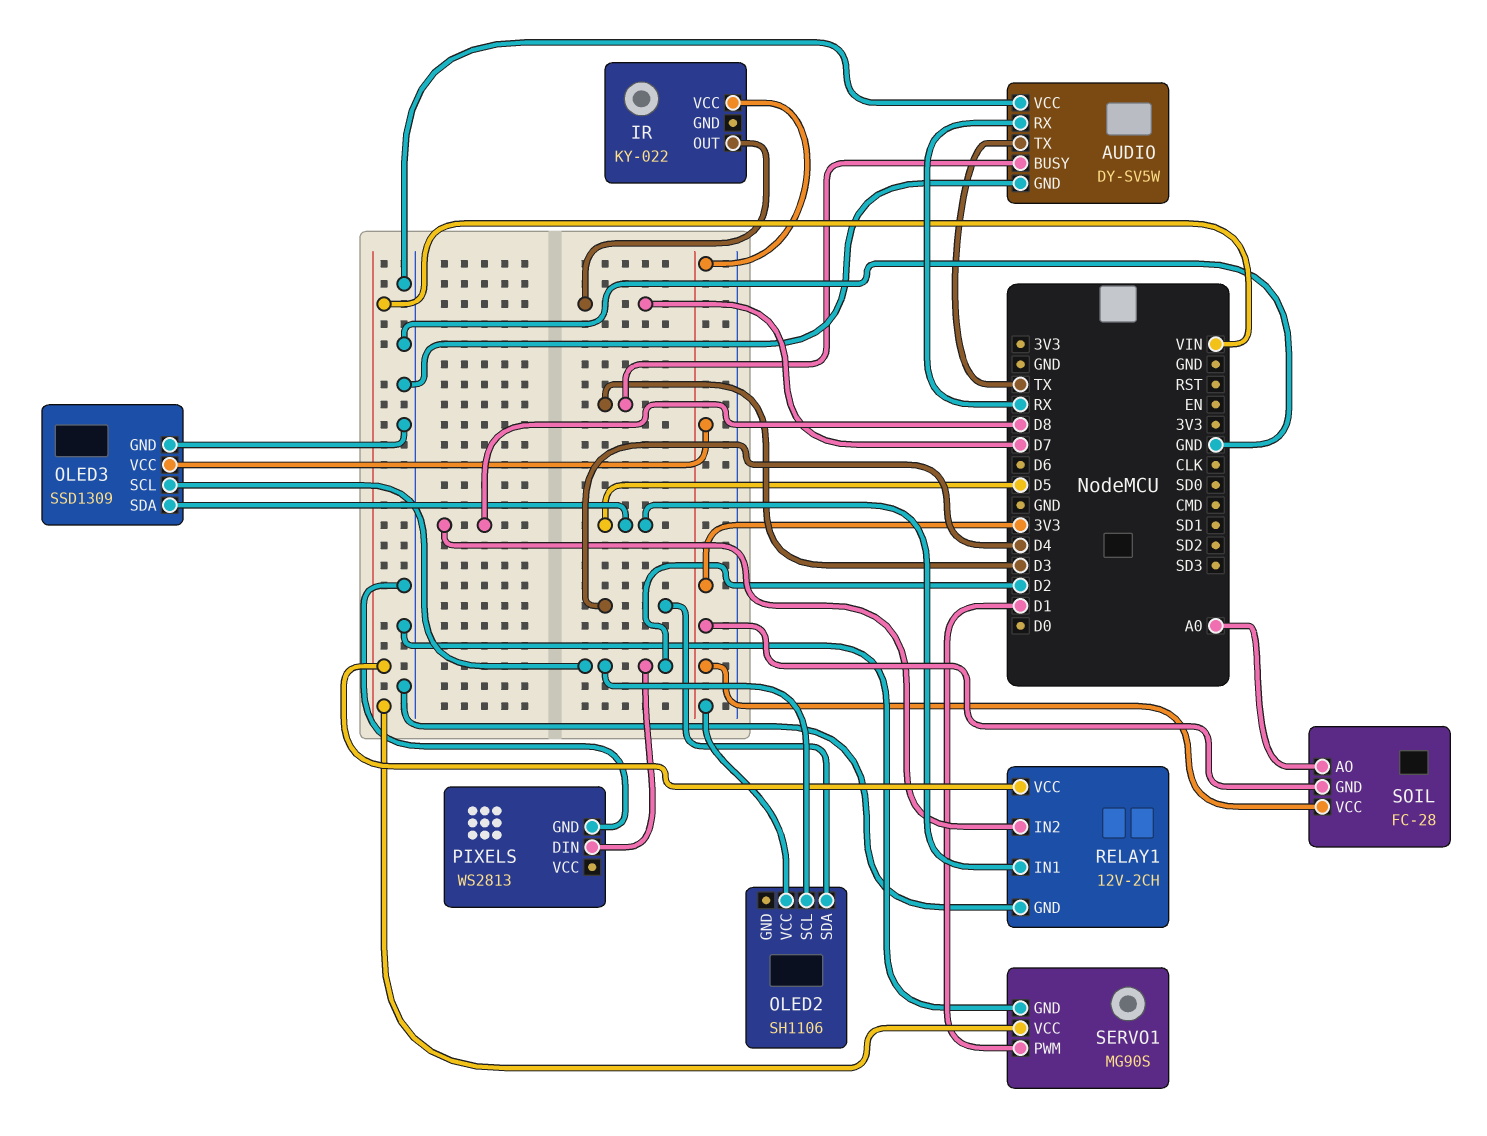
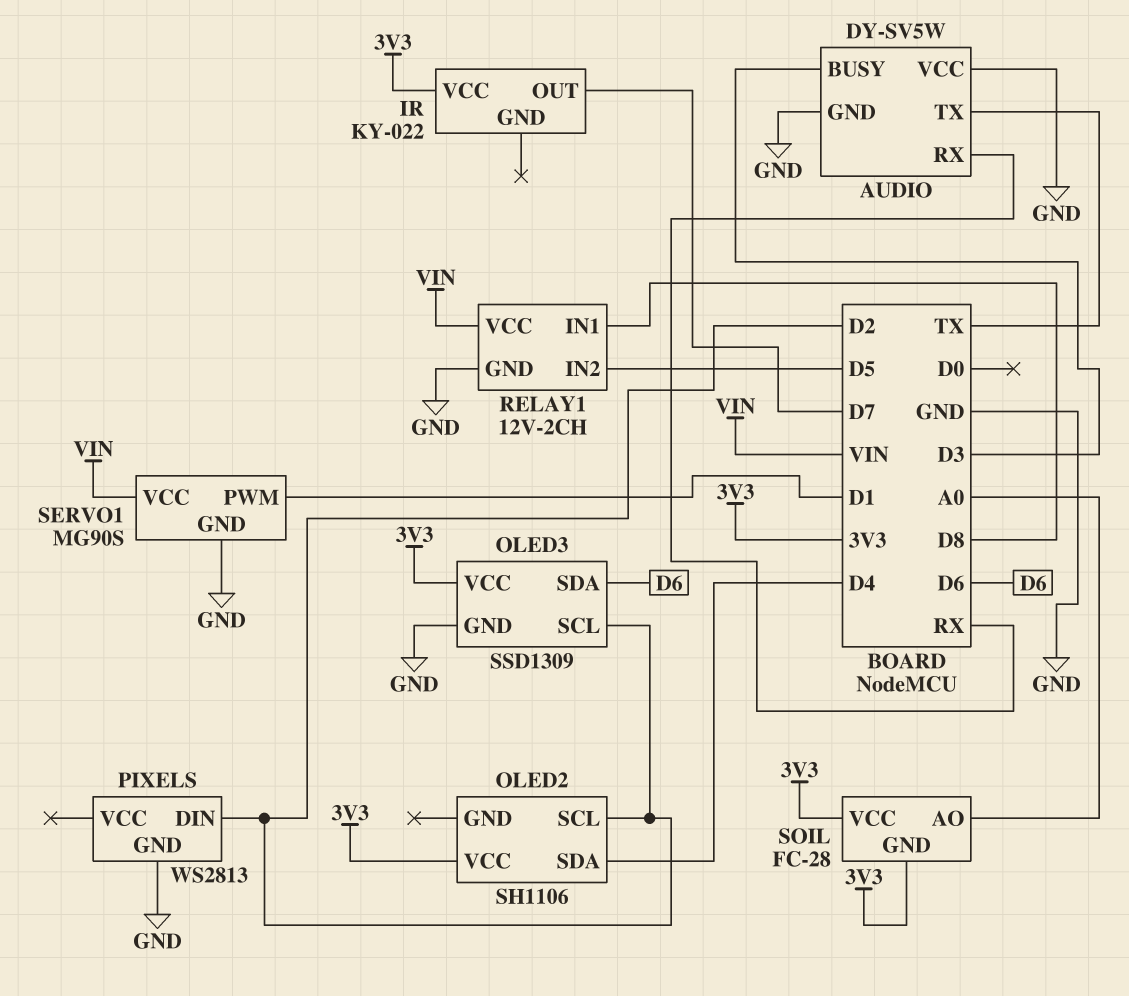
OLED3 pin SDA: D5 -> D6
RELAY1 pin IN1: D5 -> D8
RELAY1 pin IN2: D8 -> D5

